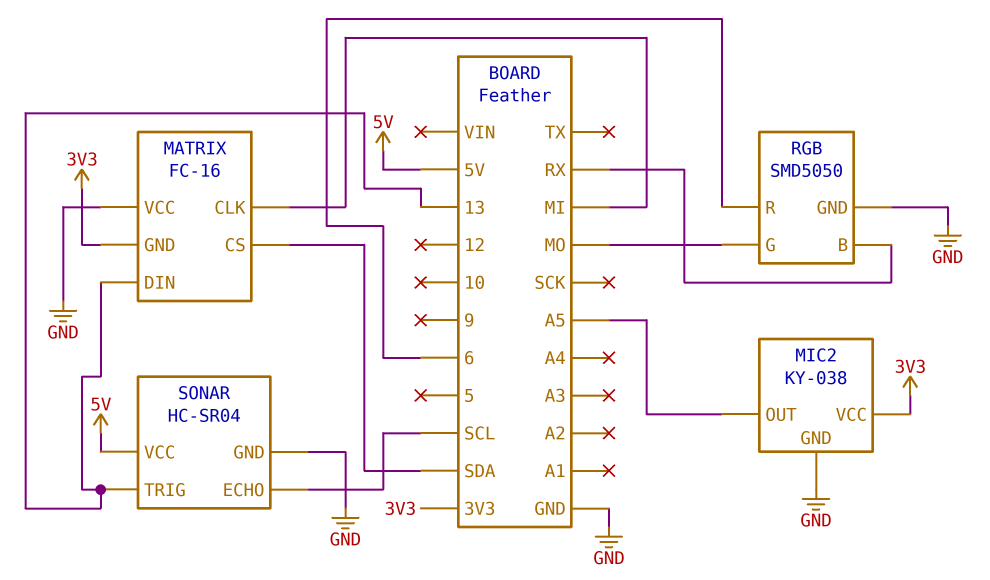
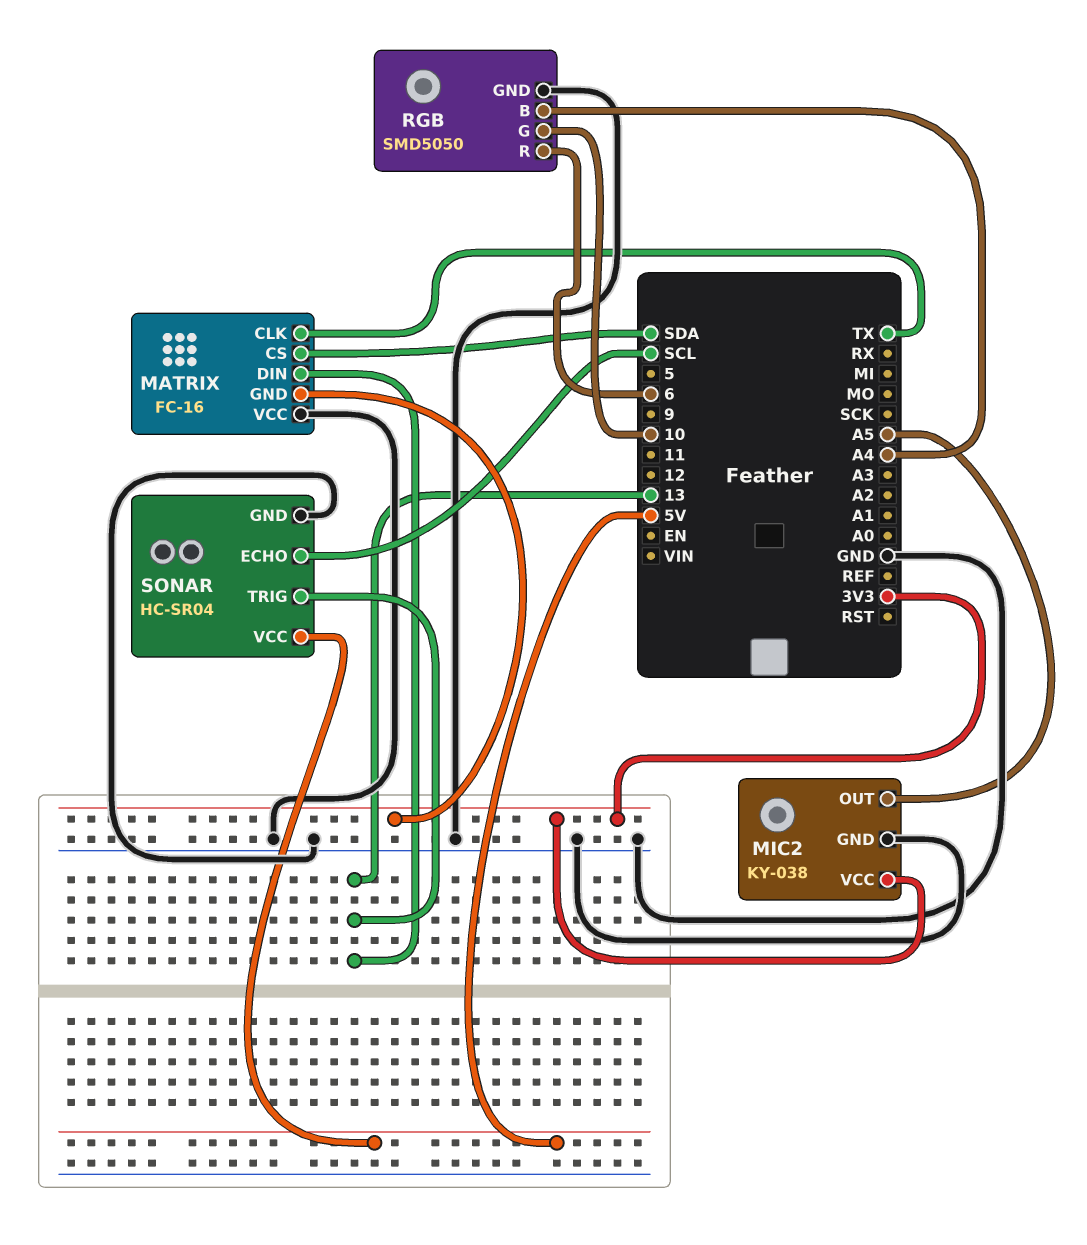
MATRIX pin CLK: MI -> TX
RGB pin B: RX -> A4
RGB pin G: MO -> 10

